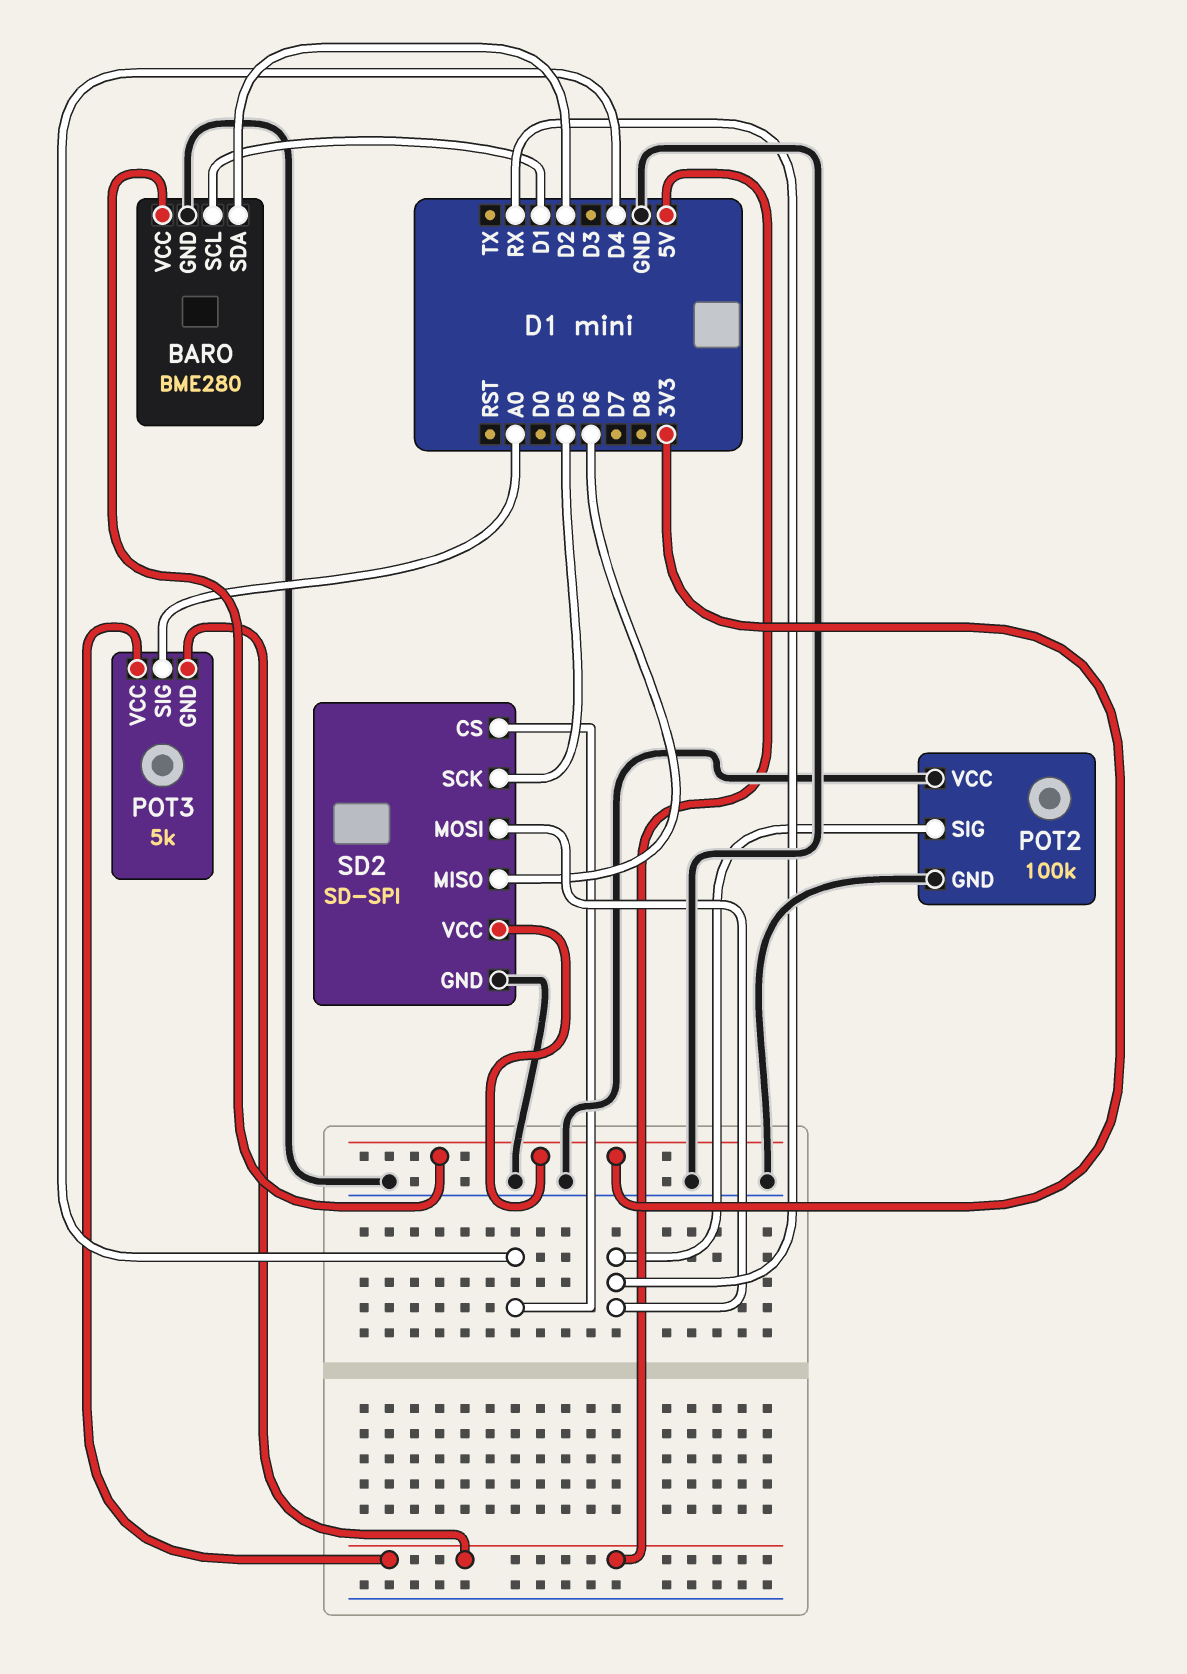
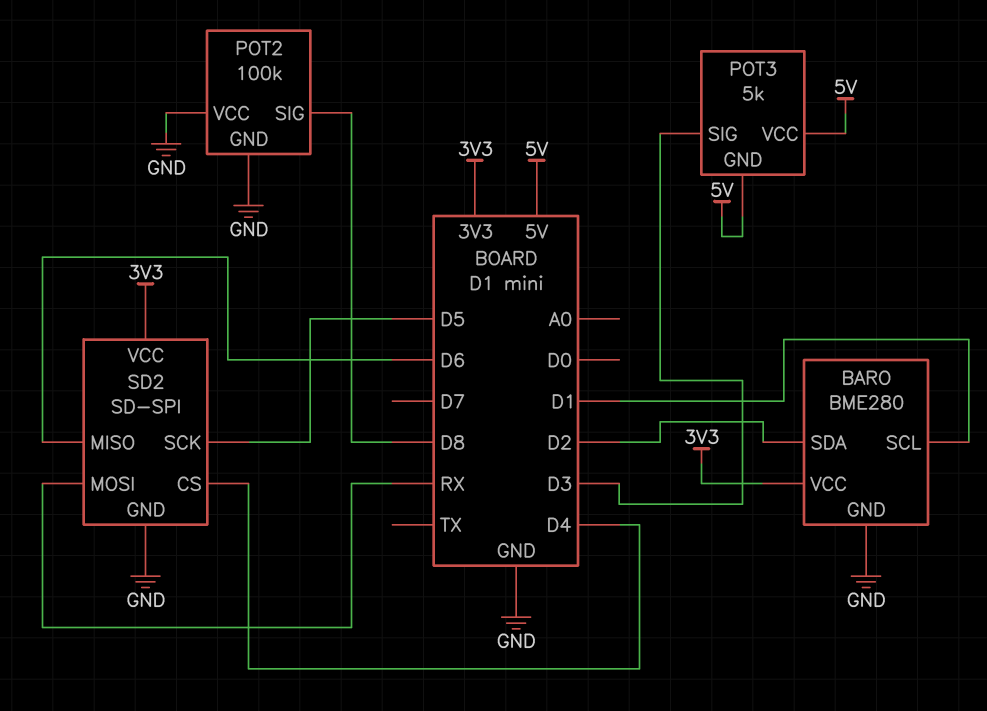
POT2 pin SIG: RX -> D8
POT3 pin SIG: A0 -> D3

